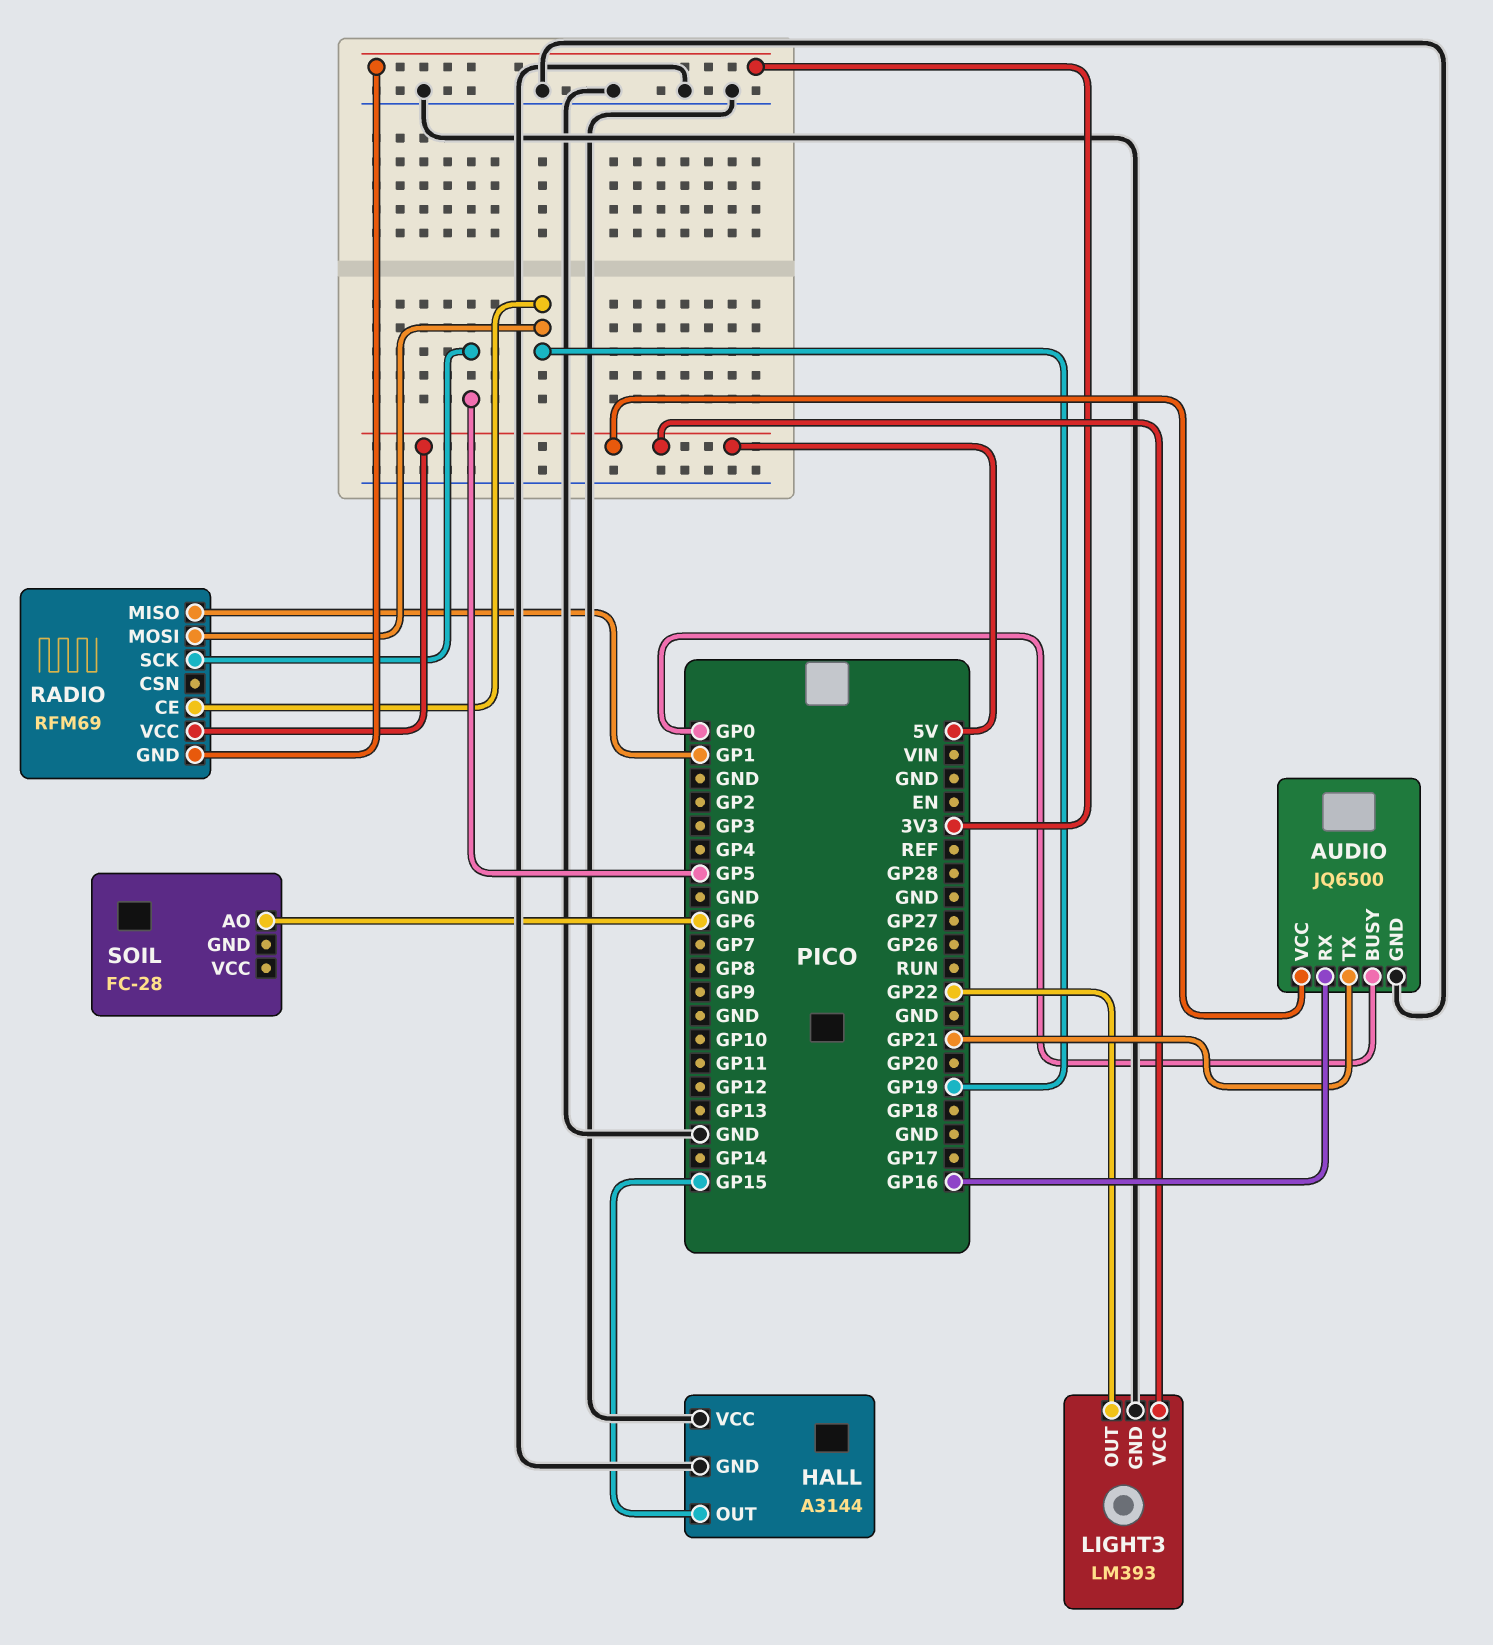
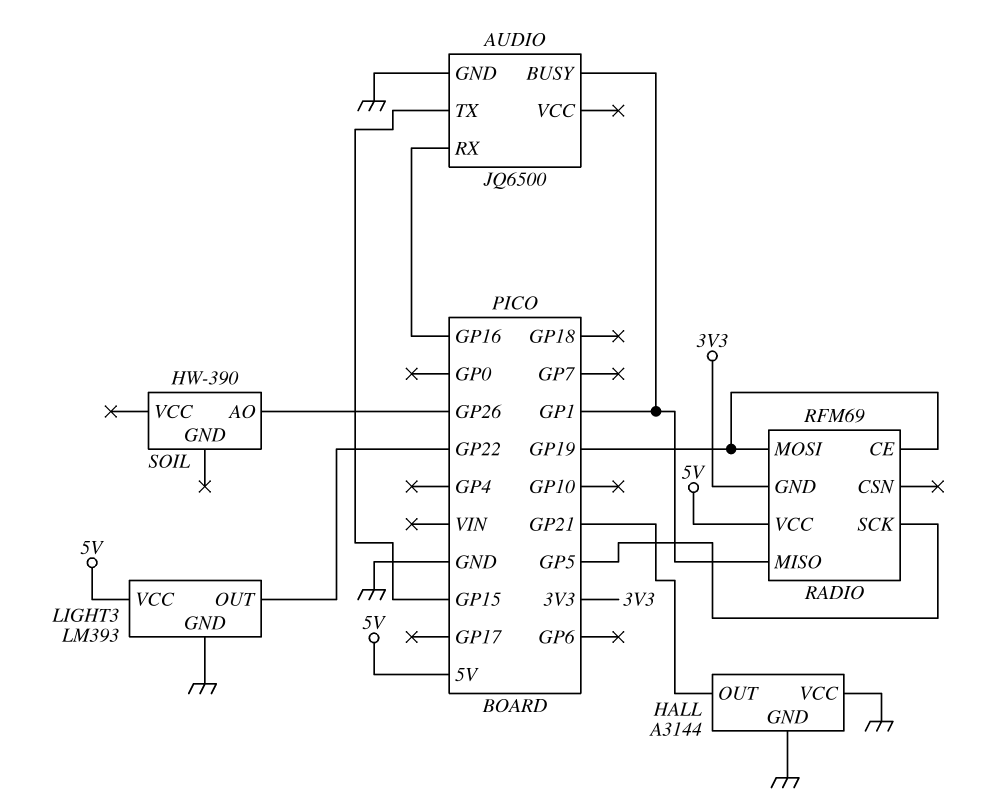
AUDIO pin BUSY: GP0 -> GP1
AUDIO pin TX: GP21 -> GP15
AUDIO pin VCC: 5V -> none
HALL pin OUT: GP15 -> GP21
SOIL: FC-28 -> HW-390
SOIL pin AO: GP6 -> GP26

